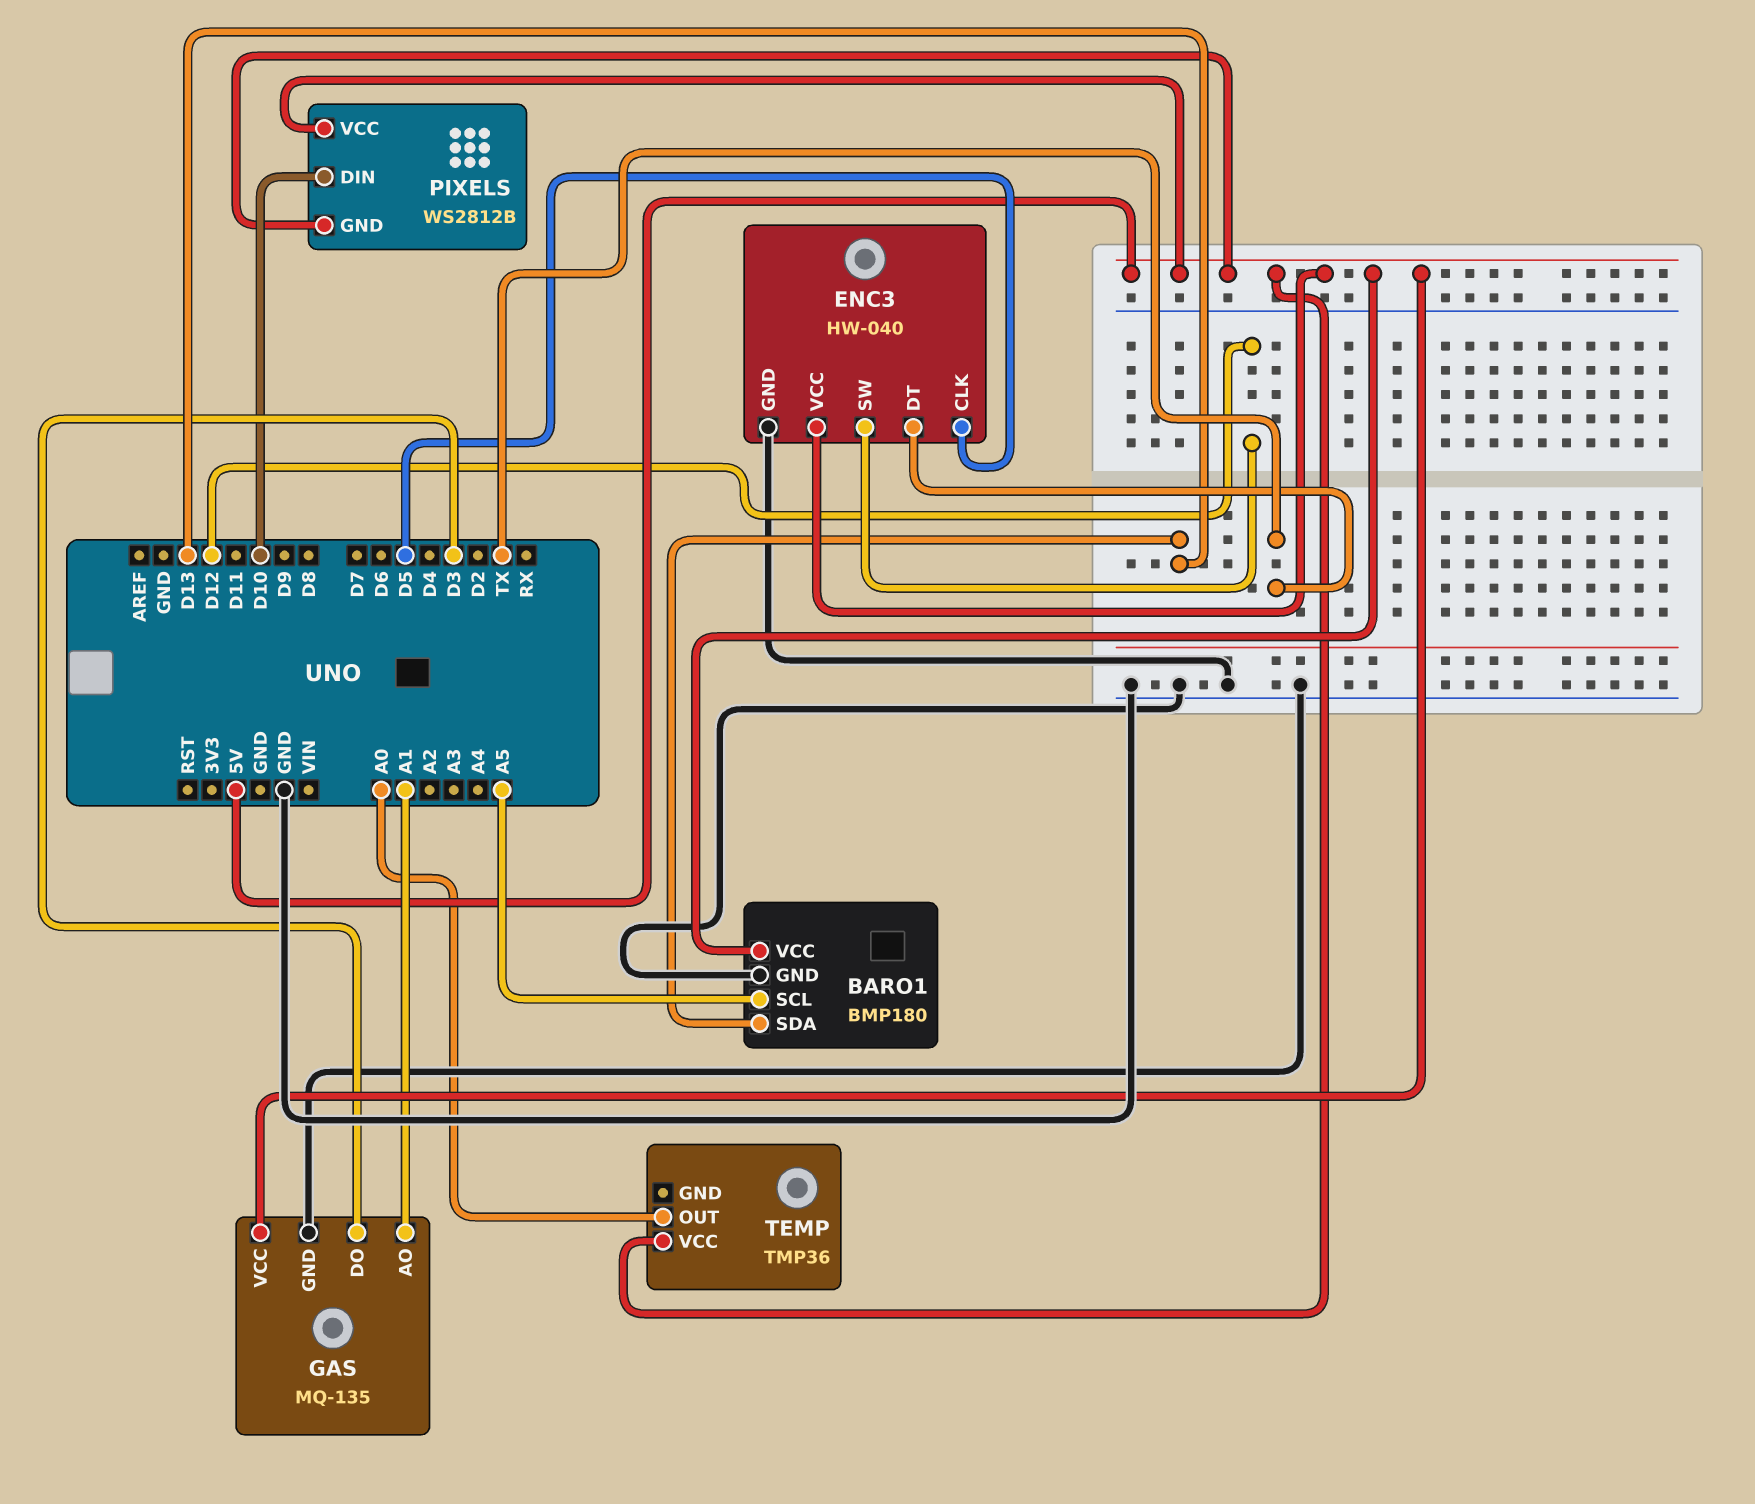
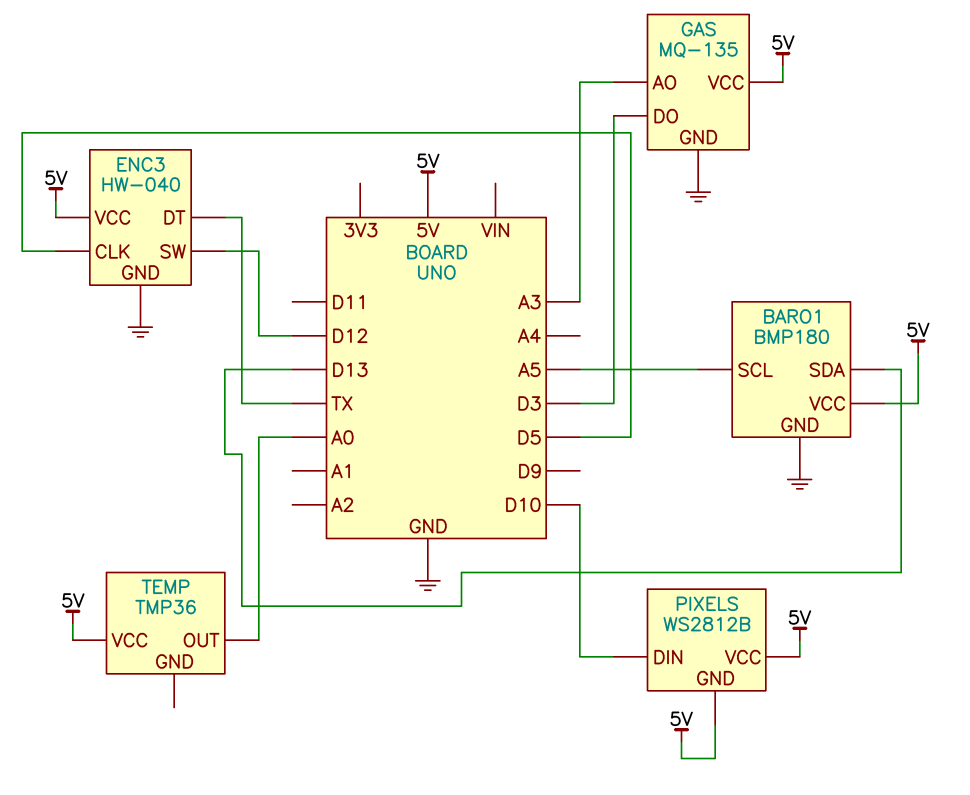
GAS pin AO: A1 -> A3

